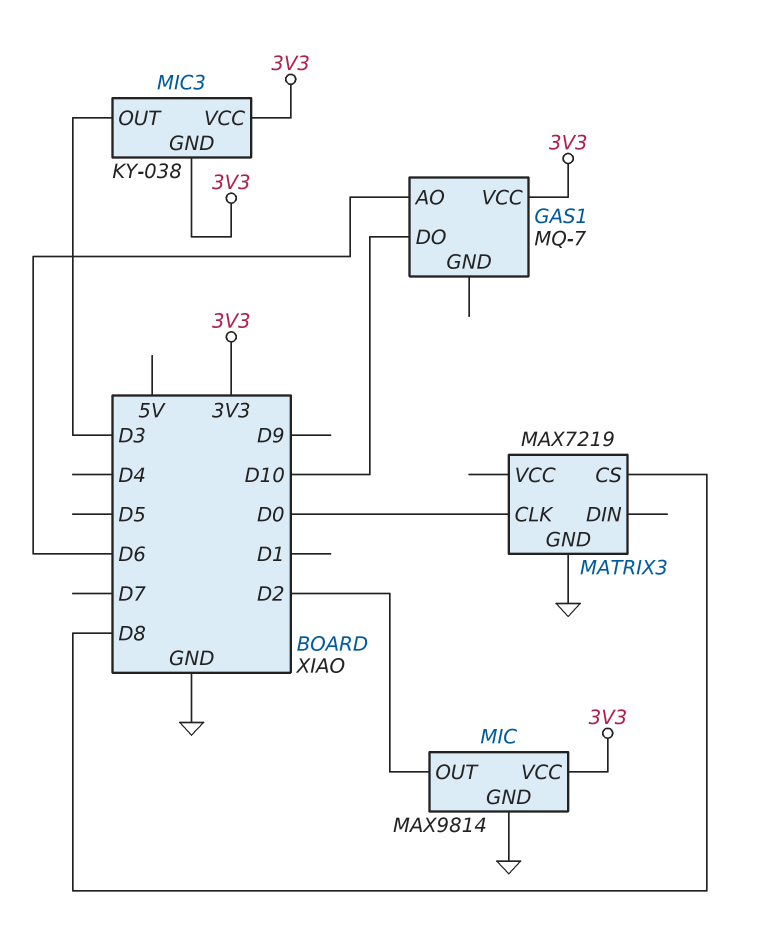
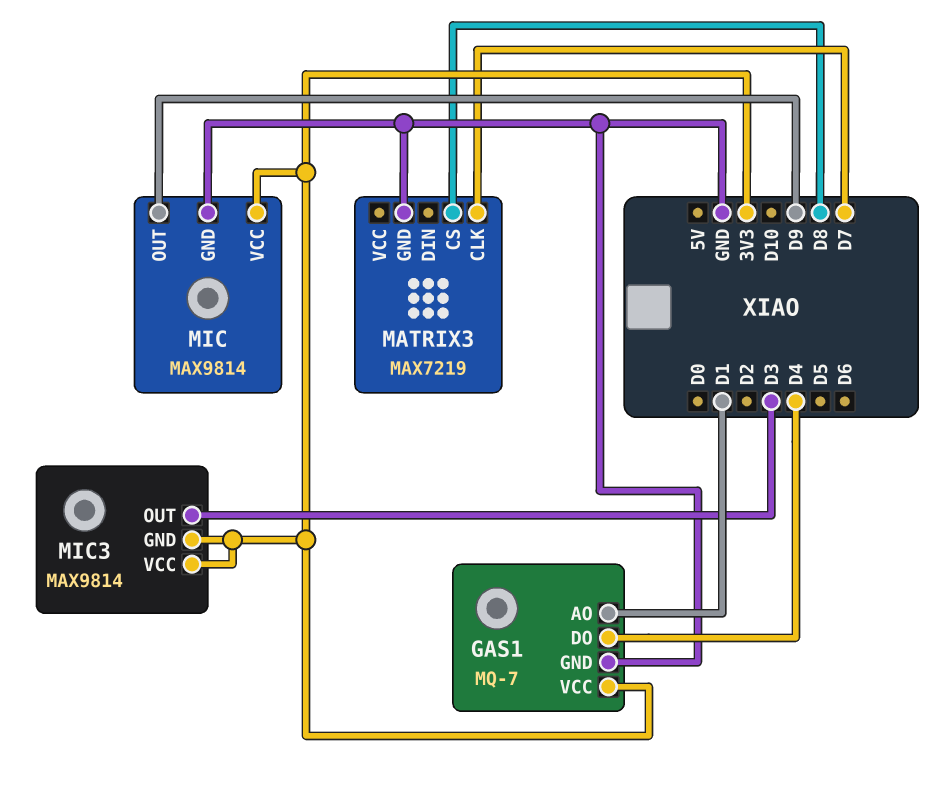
GAS1 pin AO: D6 -> D1
GAS1 pin DO: D10 -> D4
GAS1 pin GND: none -> GND
MATRIX3 pin CLK: D0 -> D7
MIC pin OUT: D2 -> D9
MIC3: KY-038 -> MAX9814

